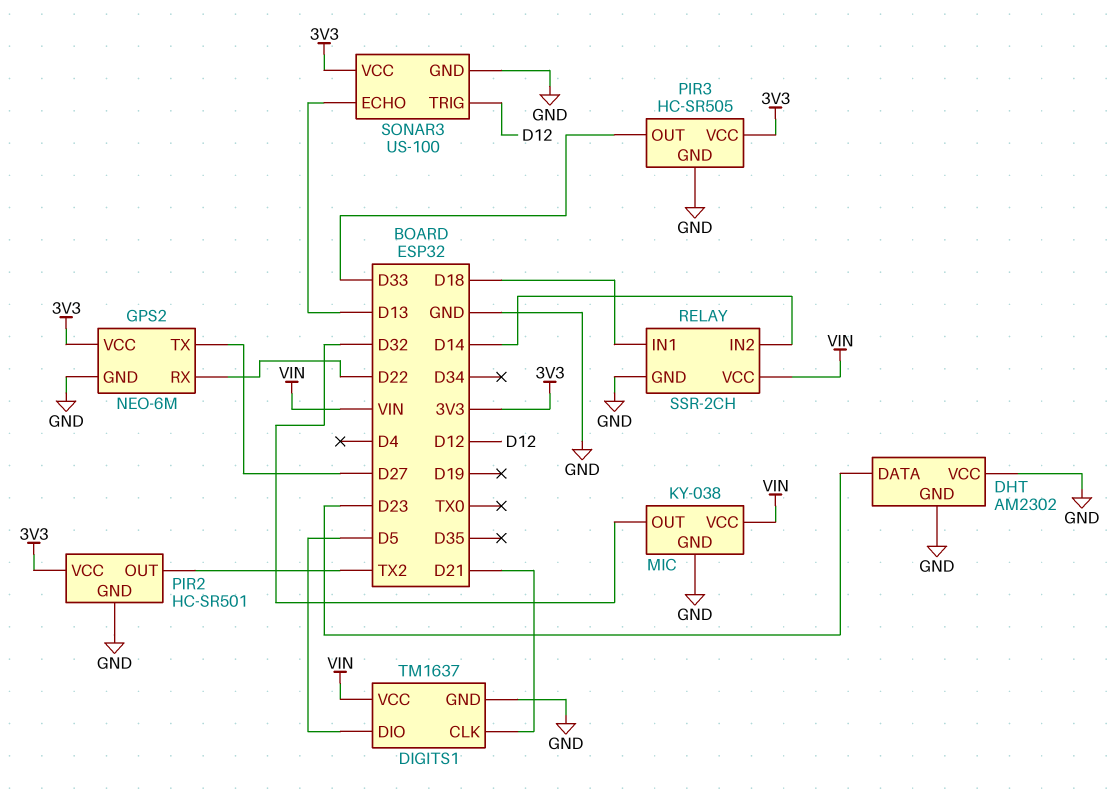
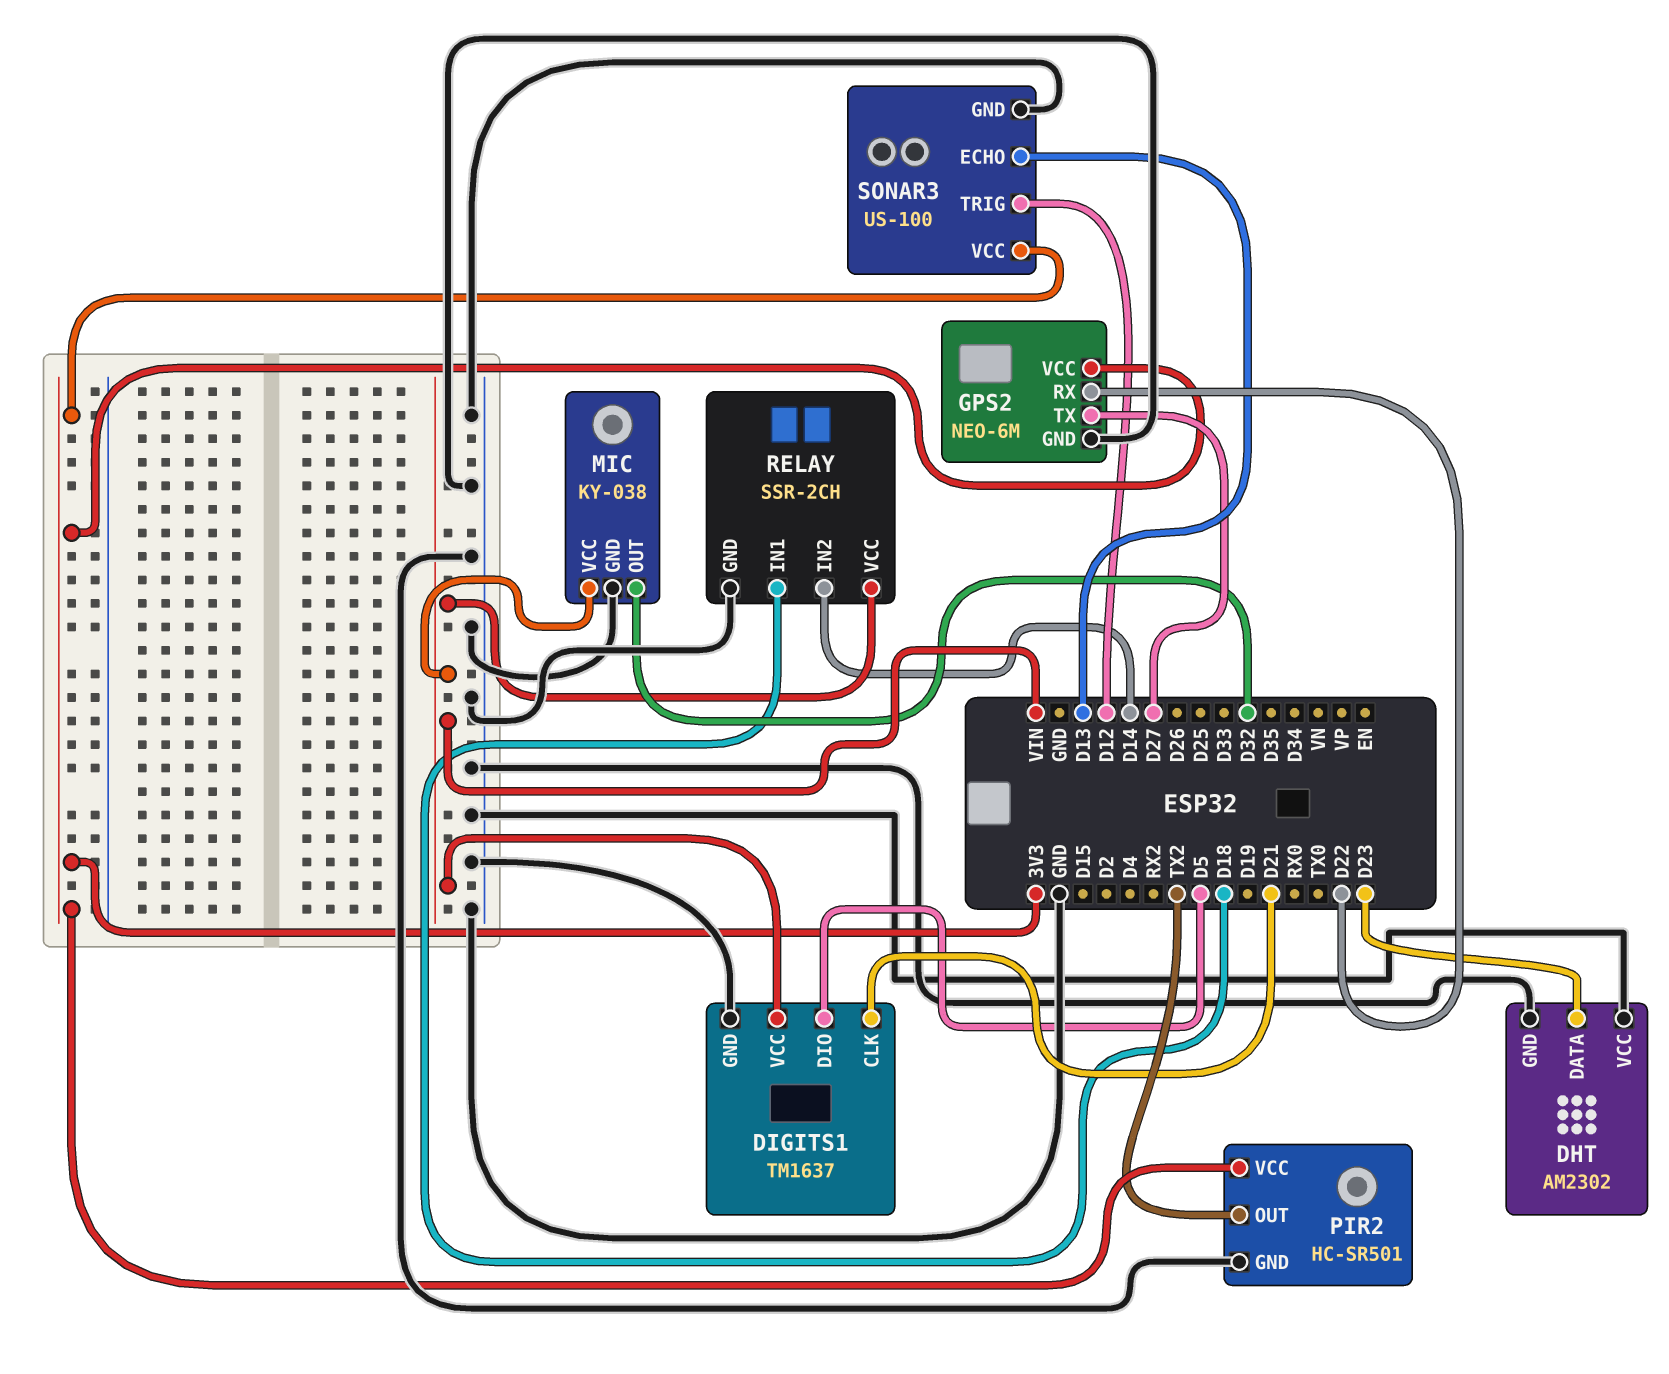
PIR3: HC-SR505 -> none
PIR3 pin GND: GND -> none
PIR3 pin OUT: D33 -> none
PIR3 pin VCC: 3V3 -> none

